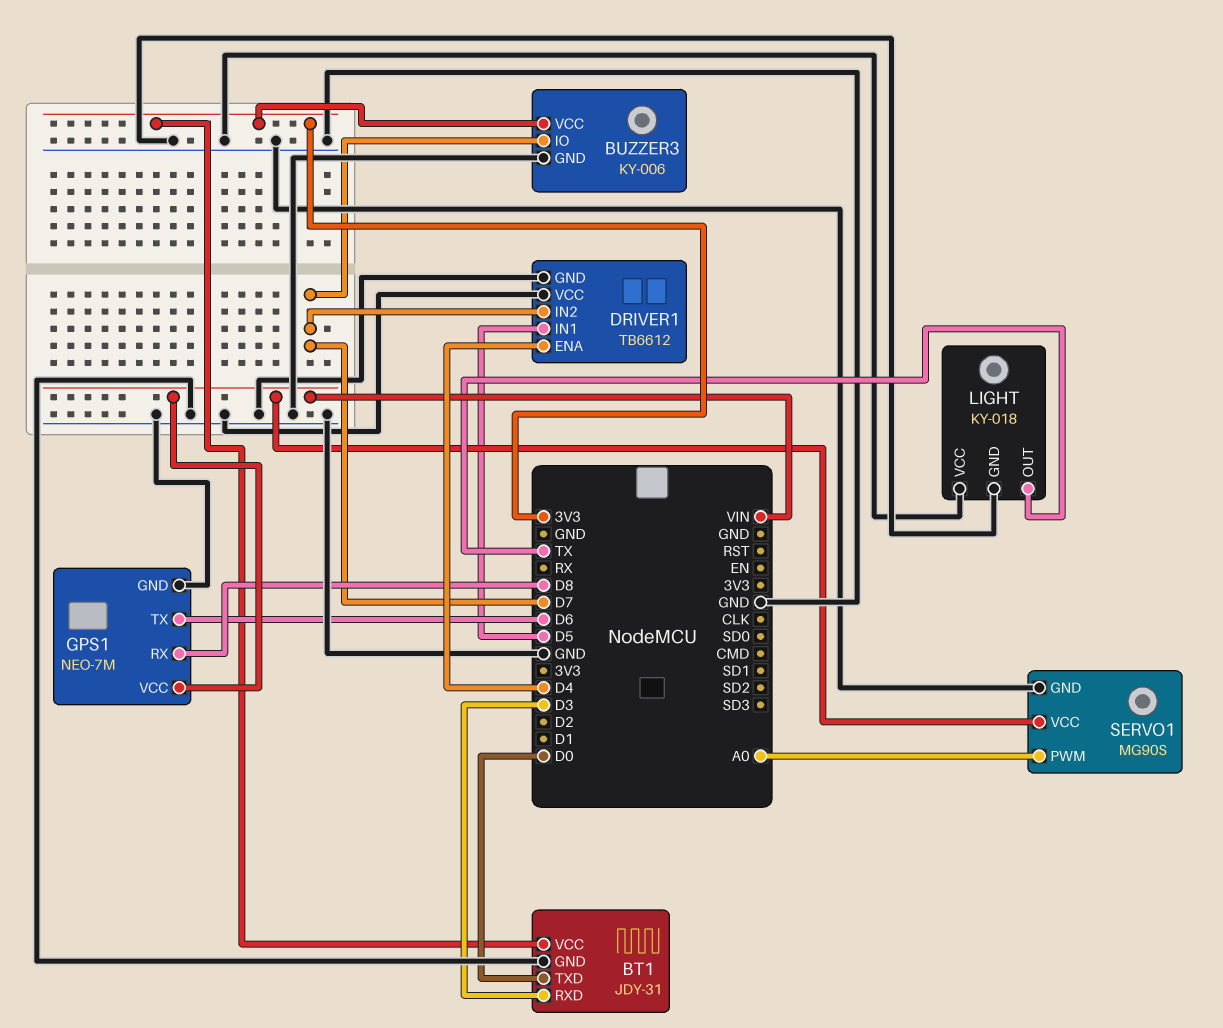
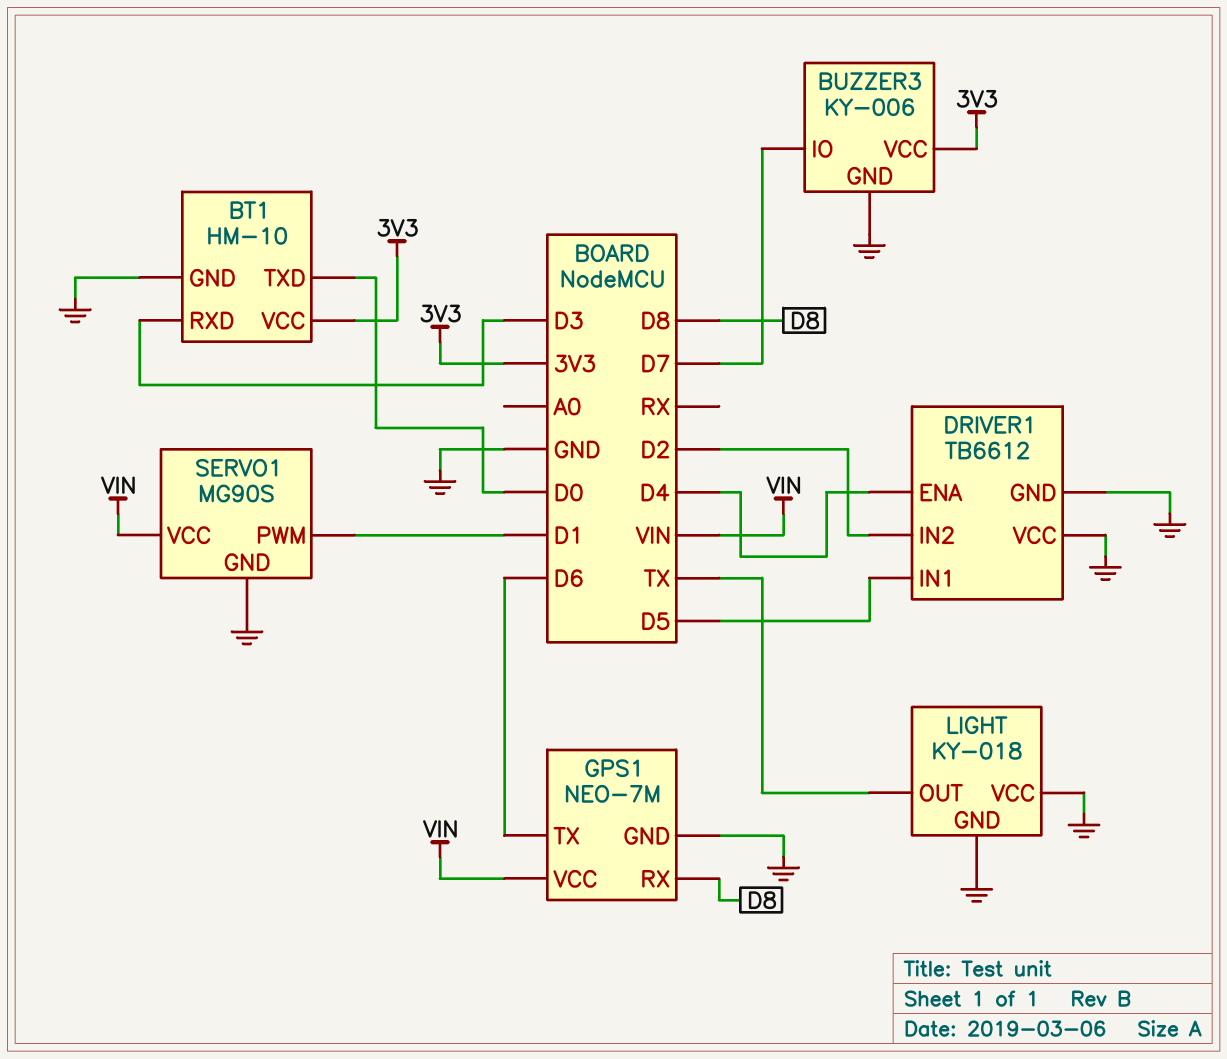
BT1: JDY-31 -> HM-10
DRIVER1 pin IN2: D7 -> D2
SERVO1 pin PWM: A0 -> D1

